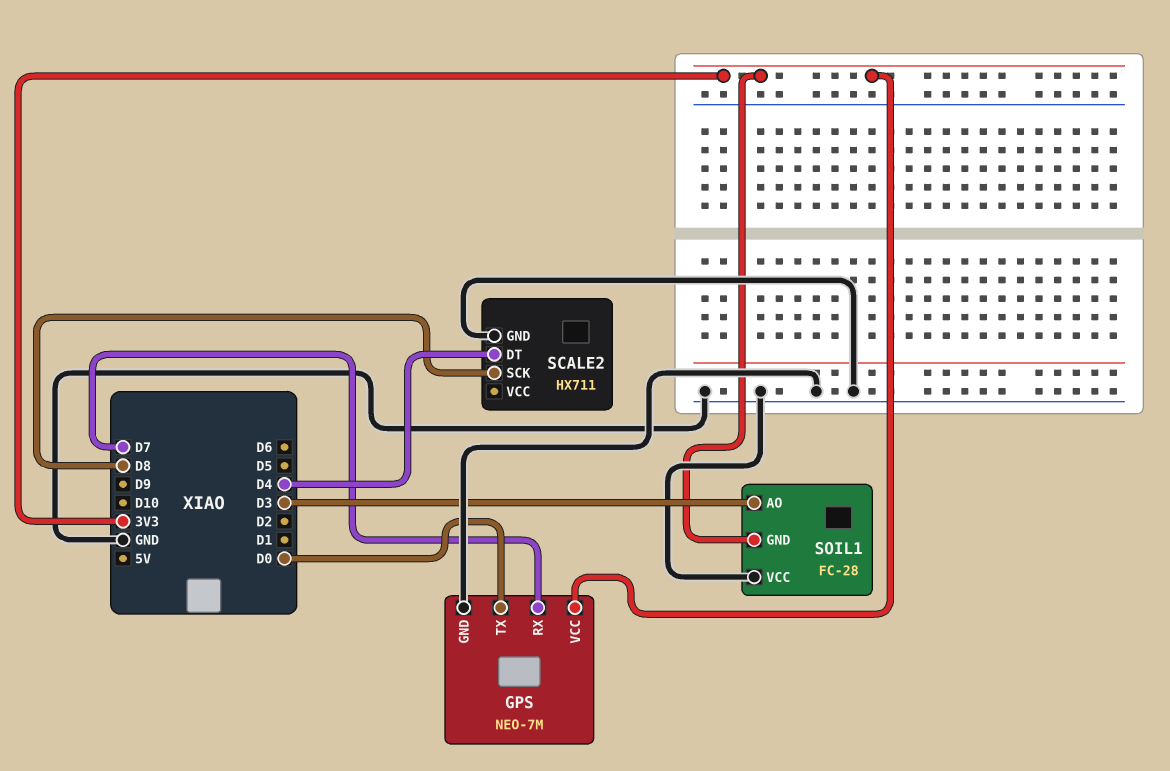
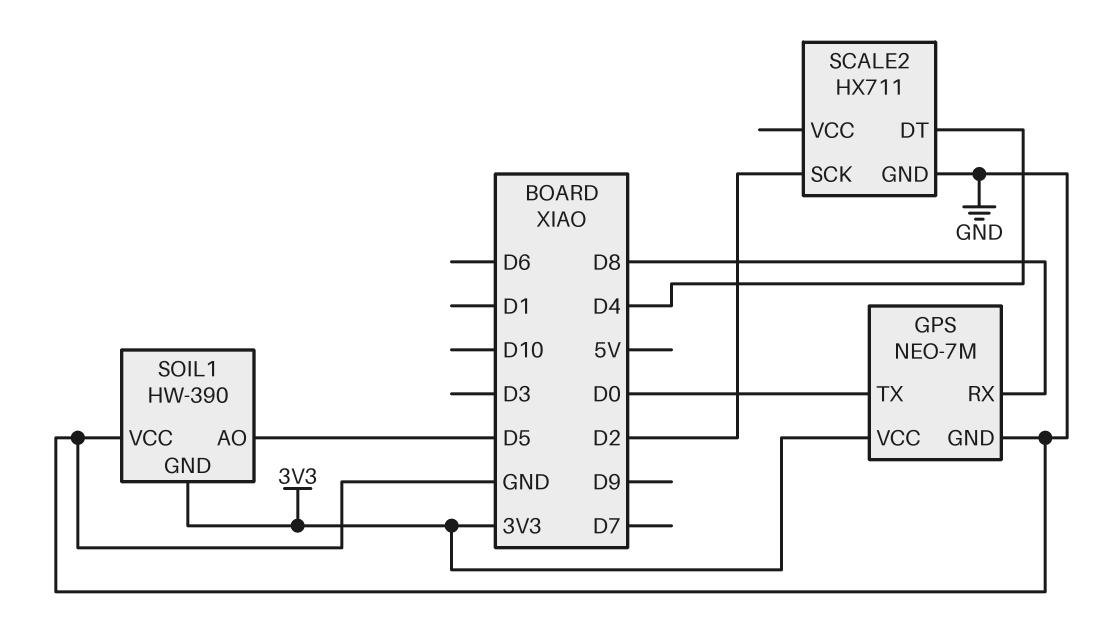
GPS pin RX: D7 -> D8
SCALE2 pin SCK: D8 -> D2
SOIL1: FC-28 -> HW-390
SOIL1 pin AO: D3 -> D5

